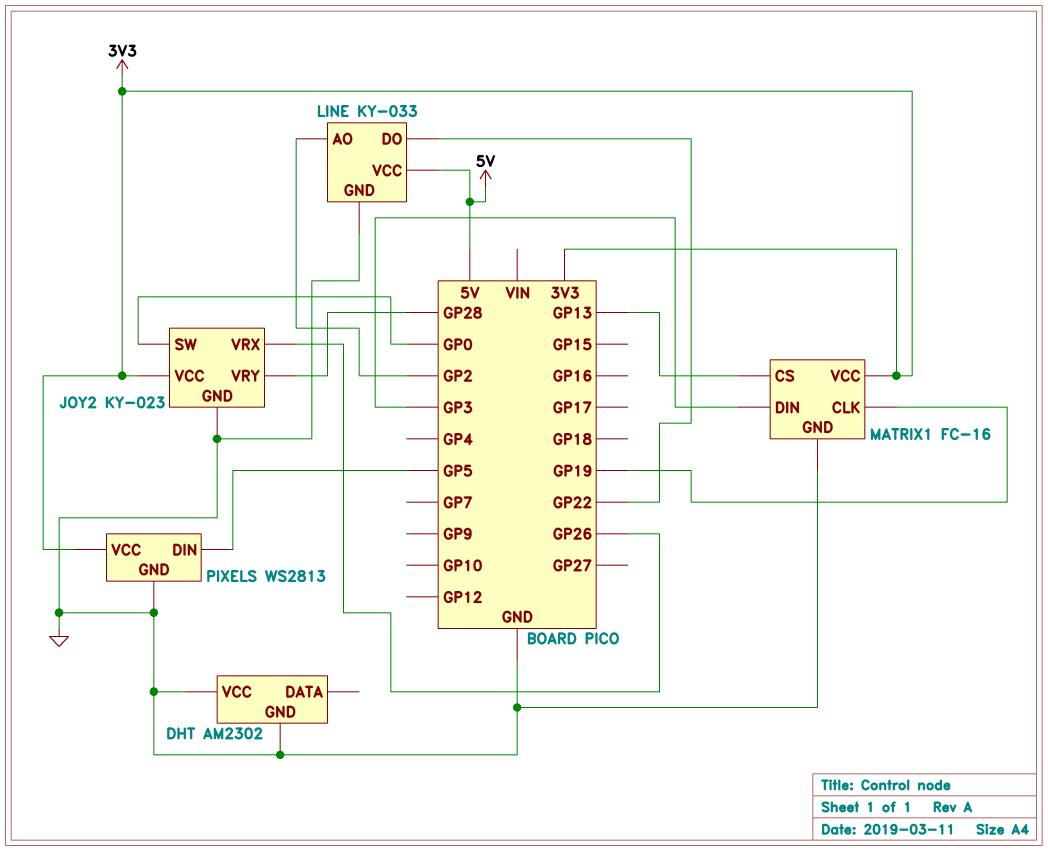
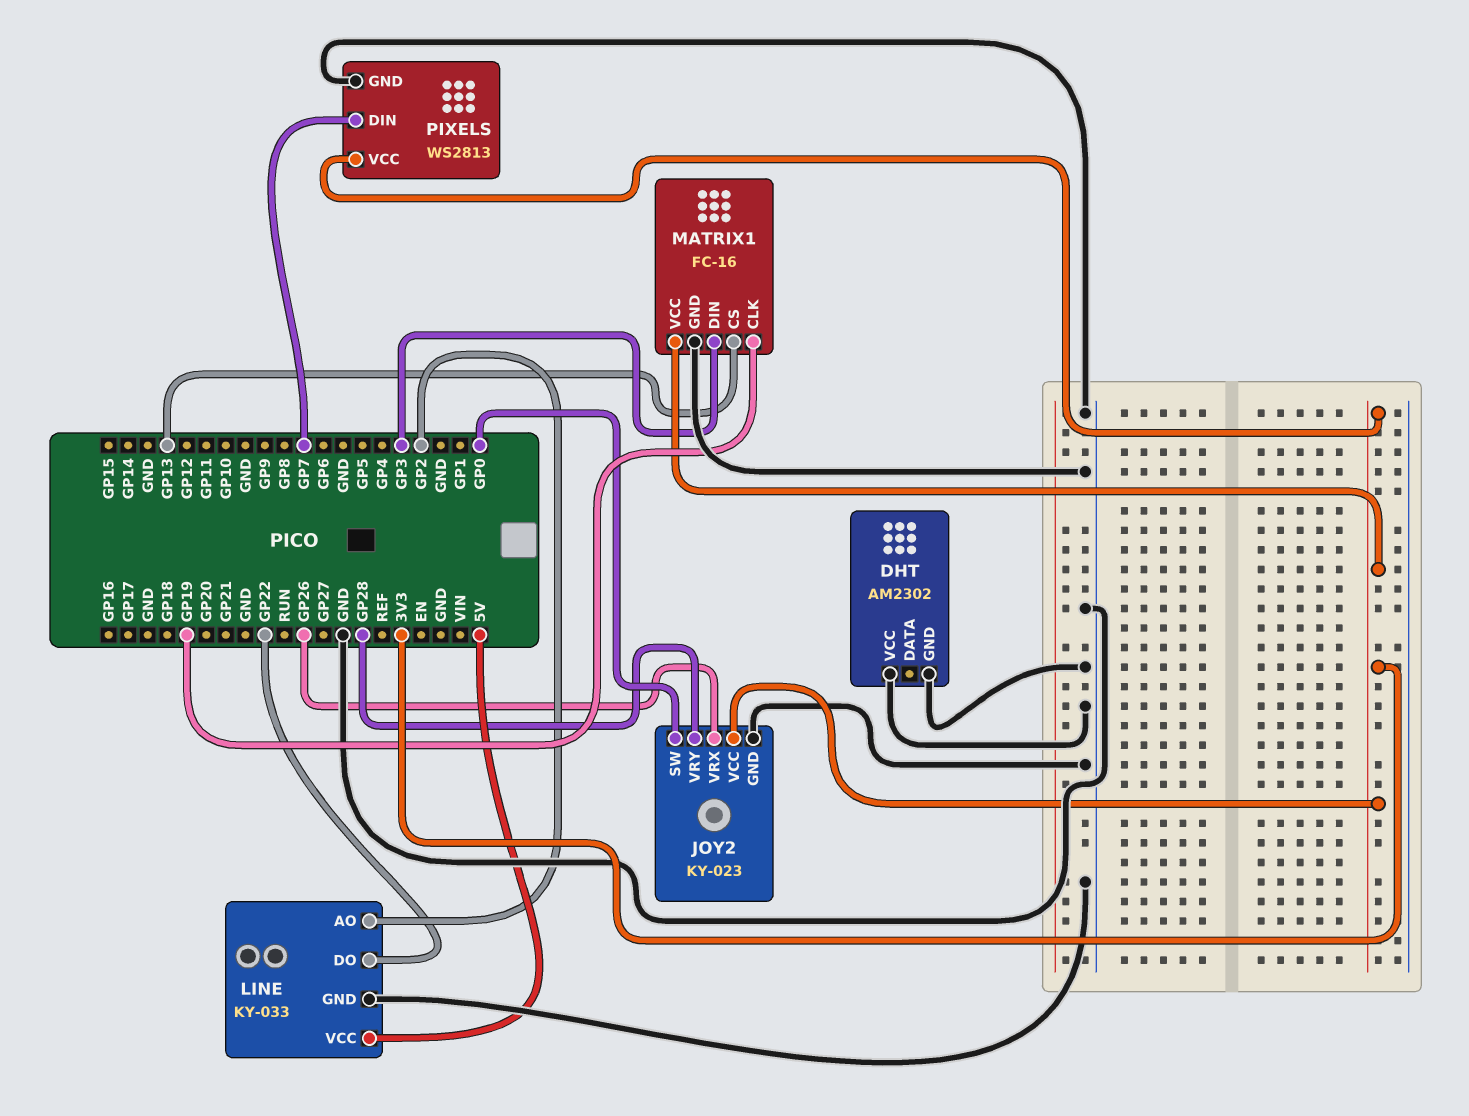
PIXELS pin DIN: GP5 -> GP7

